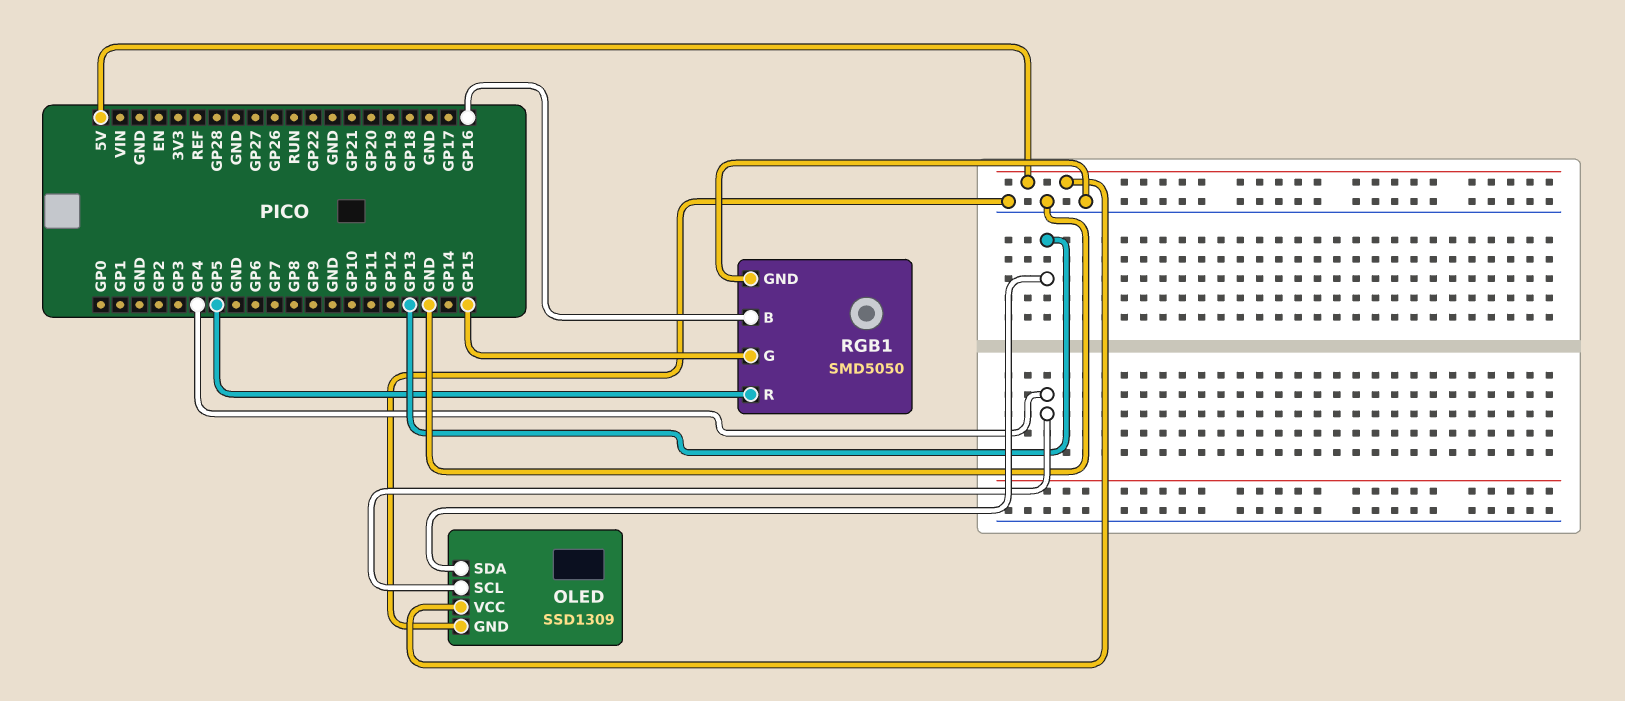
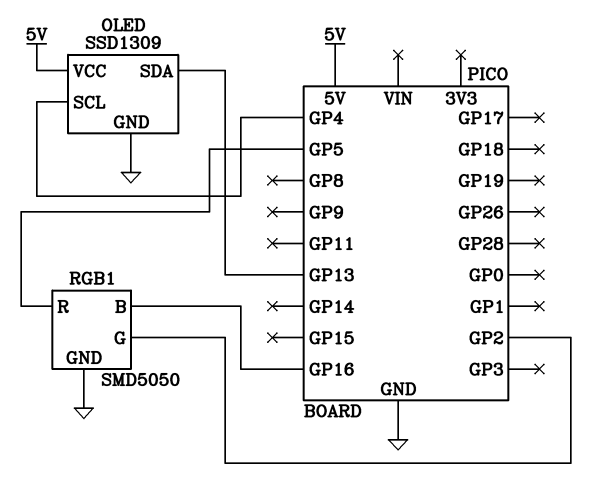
RGB1 pin G: GP15 -> GP2

